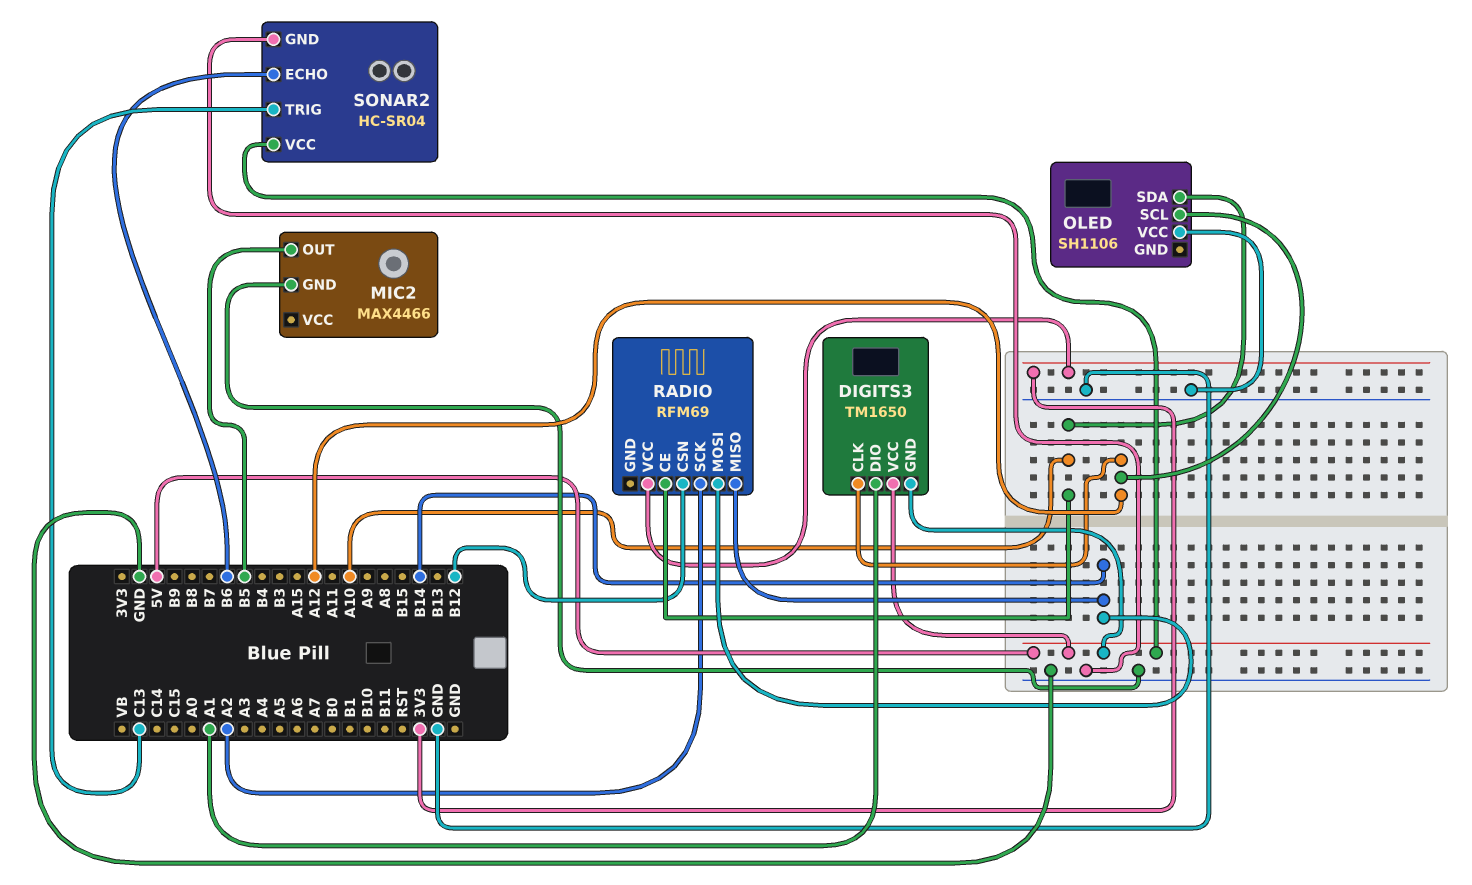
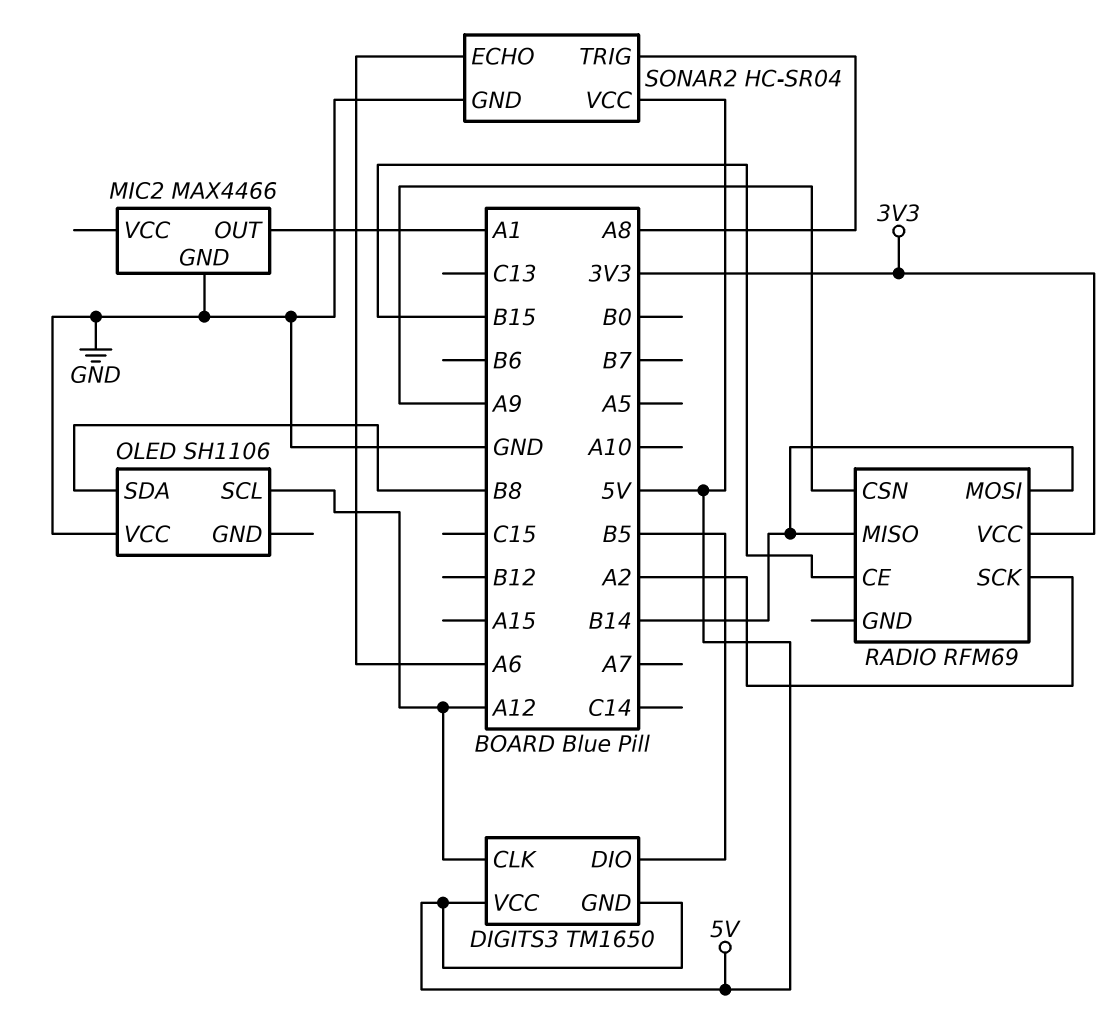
DIGITS3 pin DIO: A1 -> B5
MIC2 pin OUT: B5 -> A1
OLED pin SDA: A10 -> B8
RADIO pin CE: A10 -> B15
RADIO pin CSN: B12 -> A9
SONAR2 pin ECHO: B6 -> A6
SONAR2 pin TRIG: C13 -> A8

